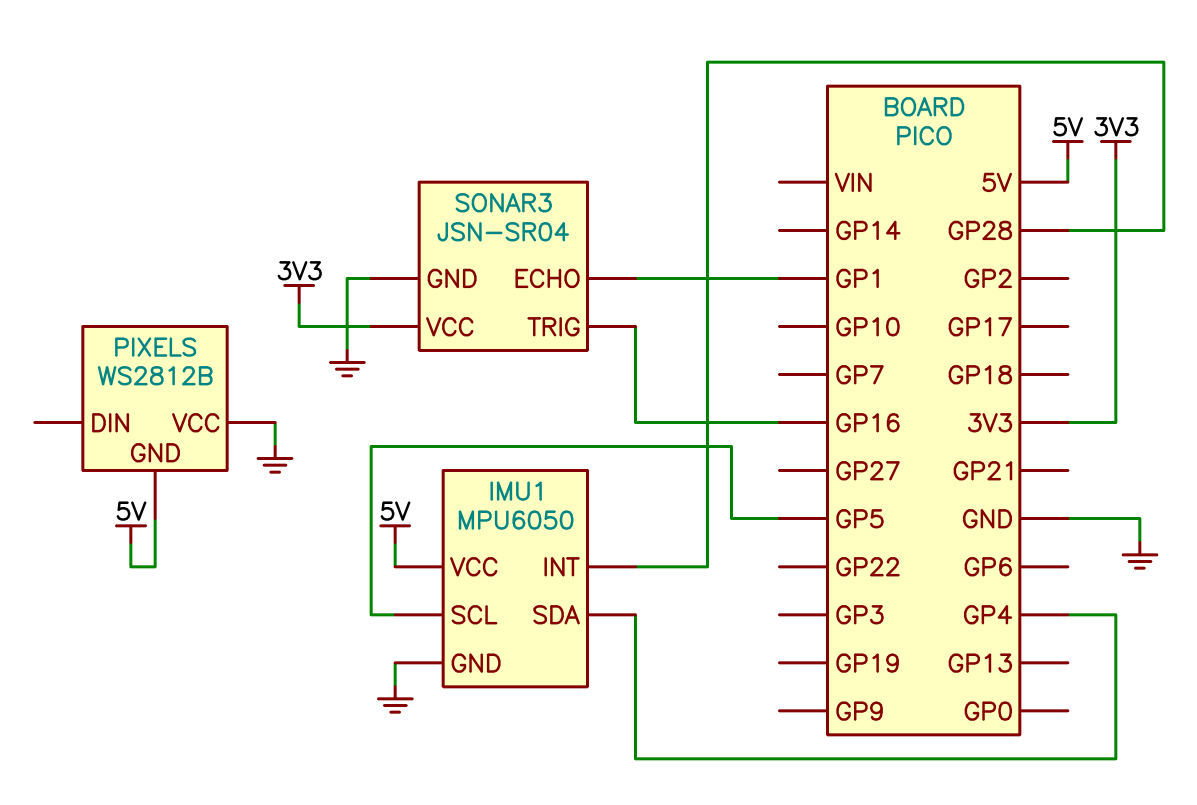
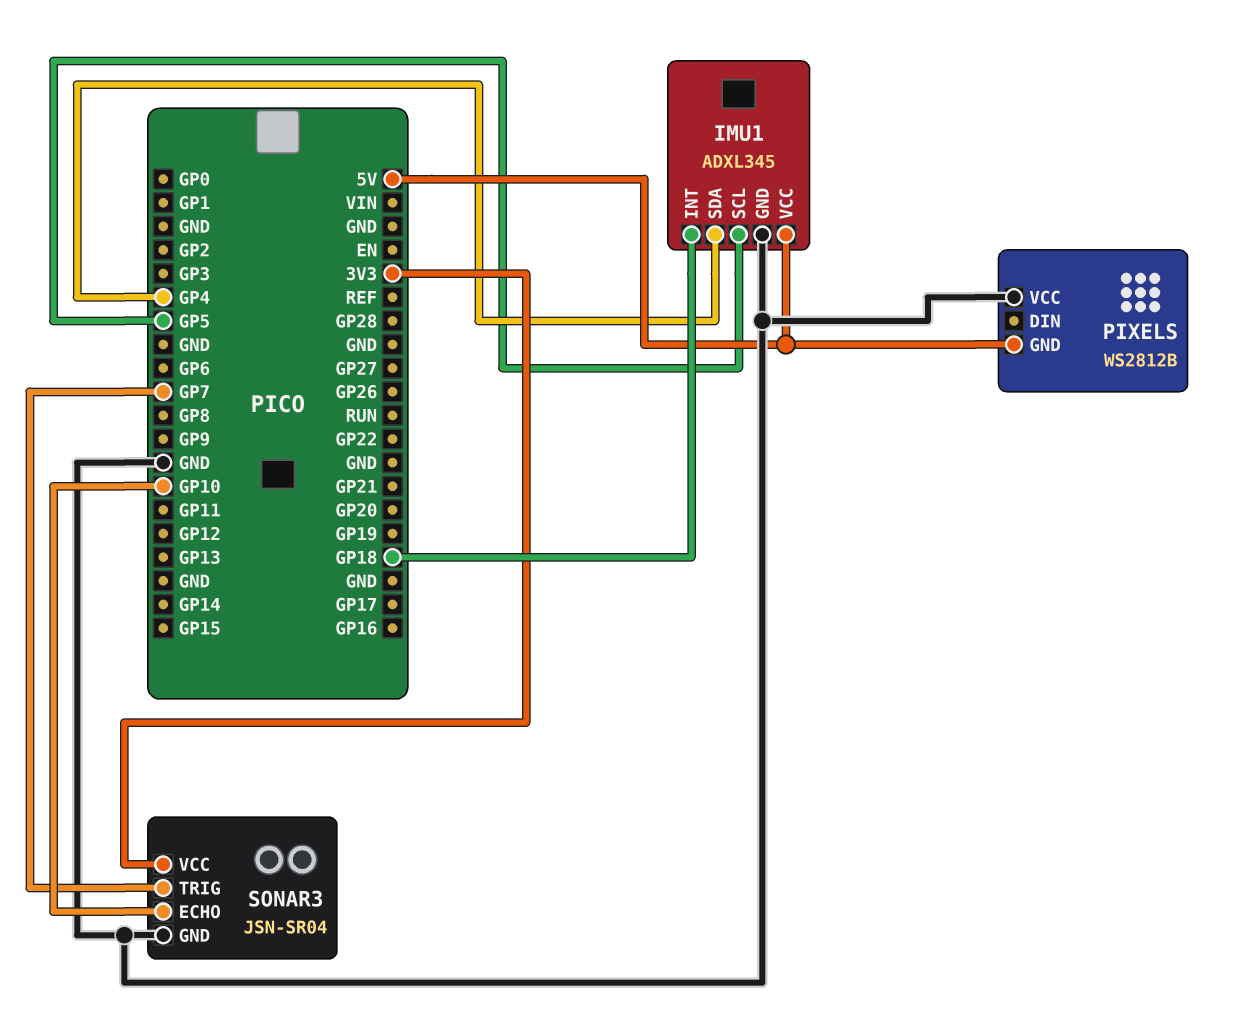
IMU1: MPU6050 -> ADXL345
IMU1 pin INT: GP28 -> GP18
SONAR3 pin ECHO: GP1 -> GP10
SONAR3 pin TRIG: GP16 -> GP7

